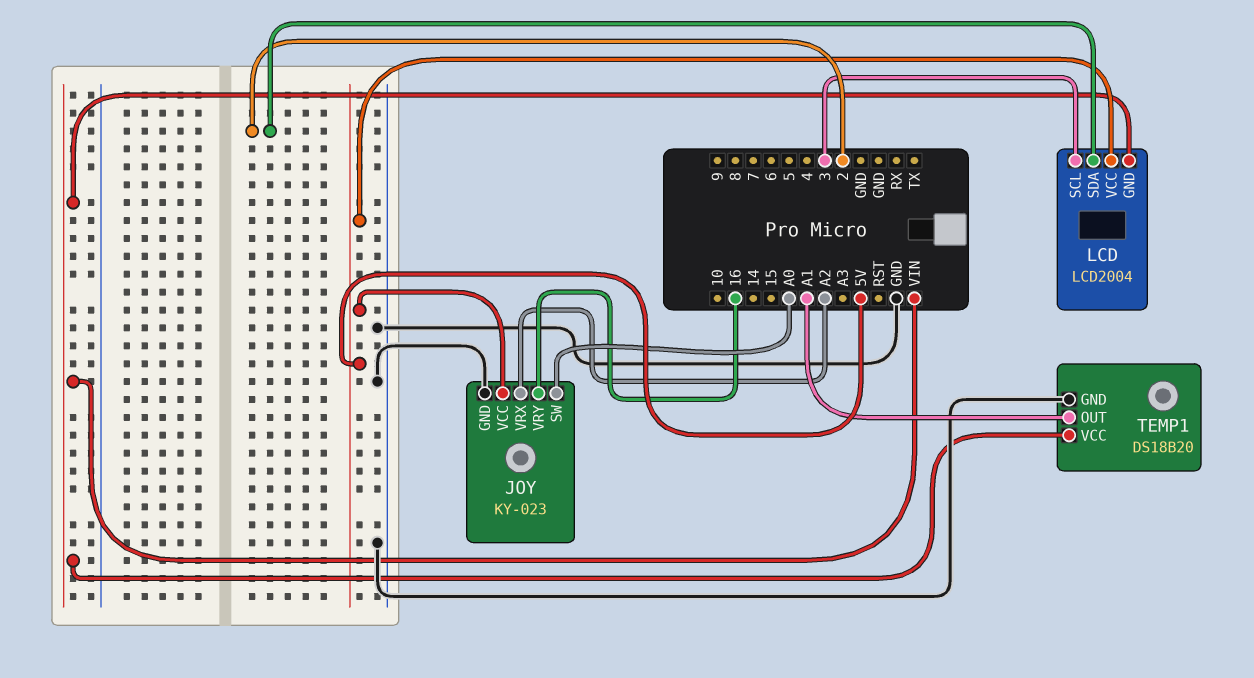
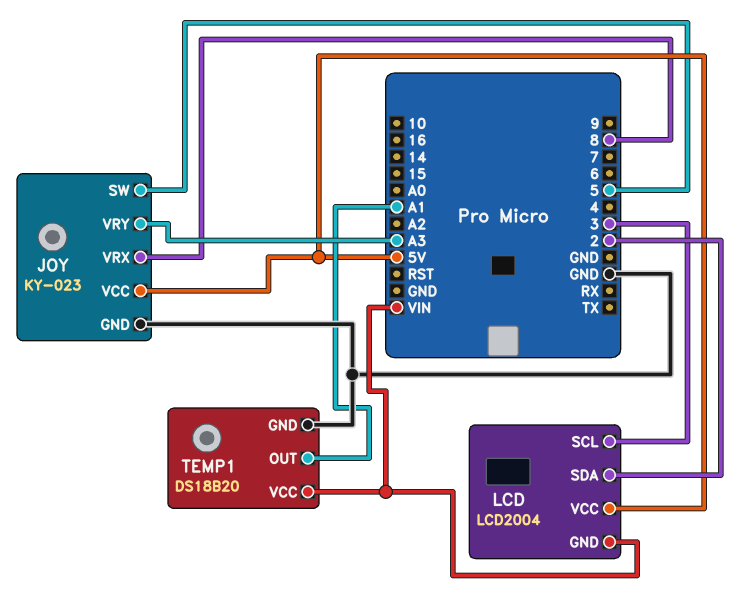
JOY pin SW: A0 -> 5
JOY pin VRX: A2 -> 8
JOY pin VRY: 16 -> A3

